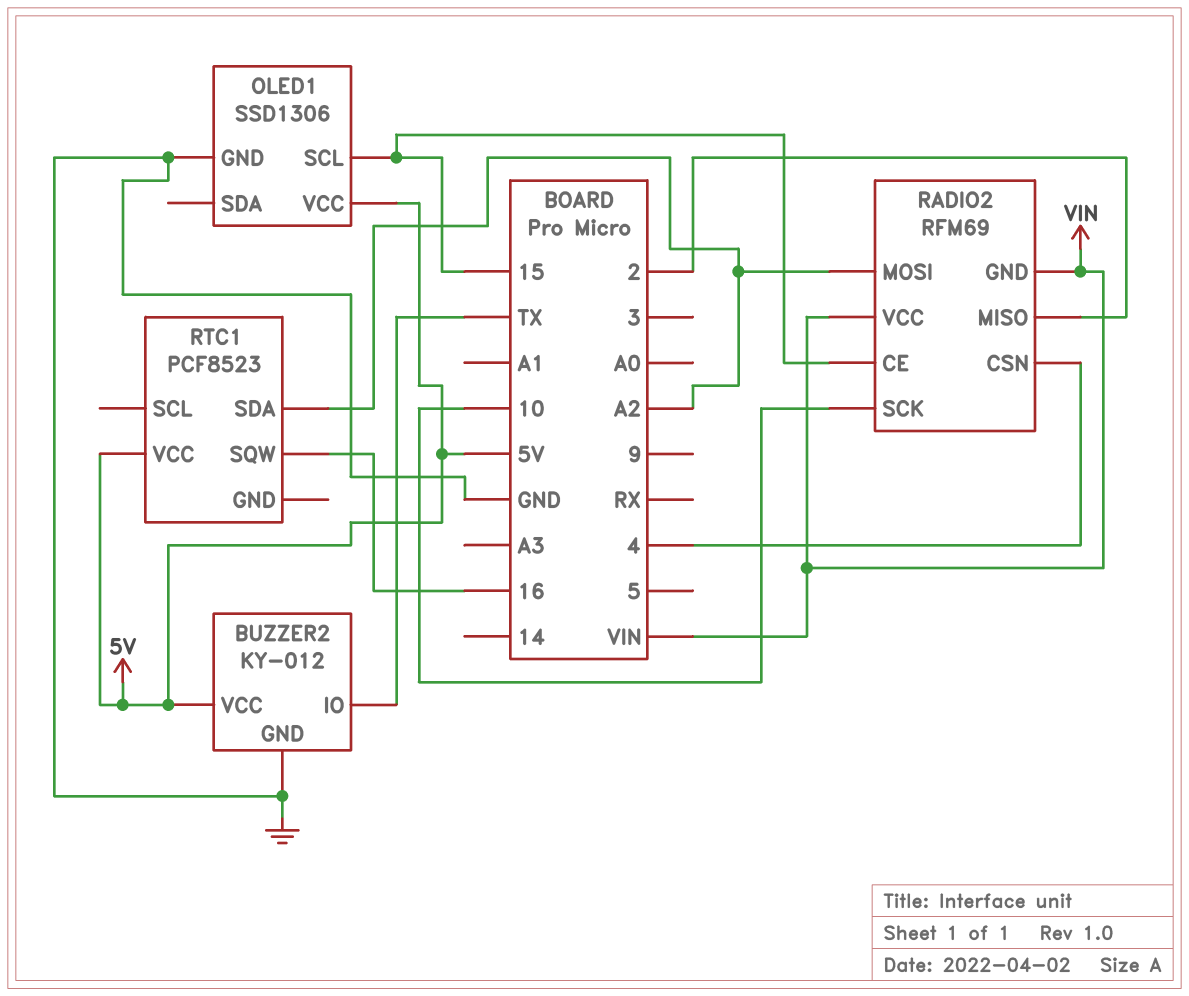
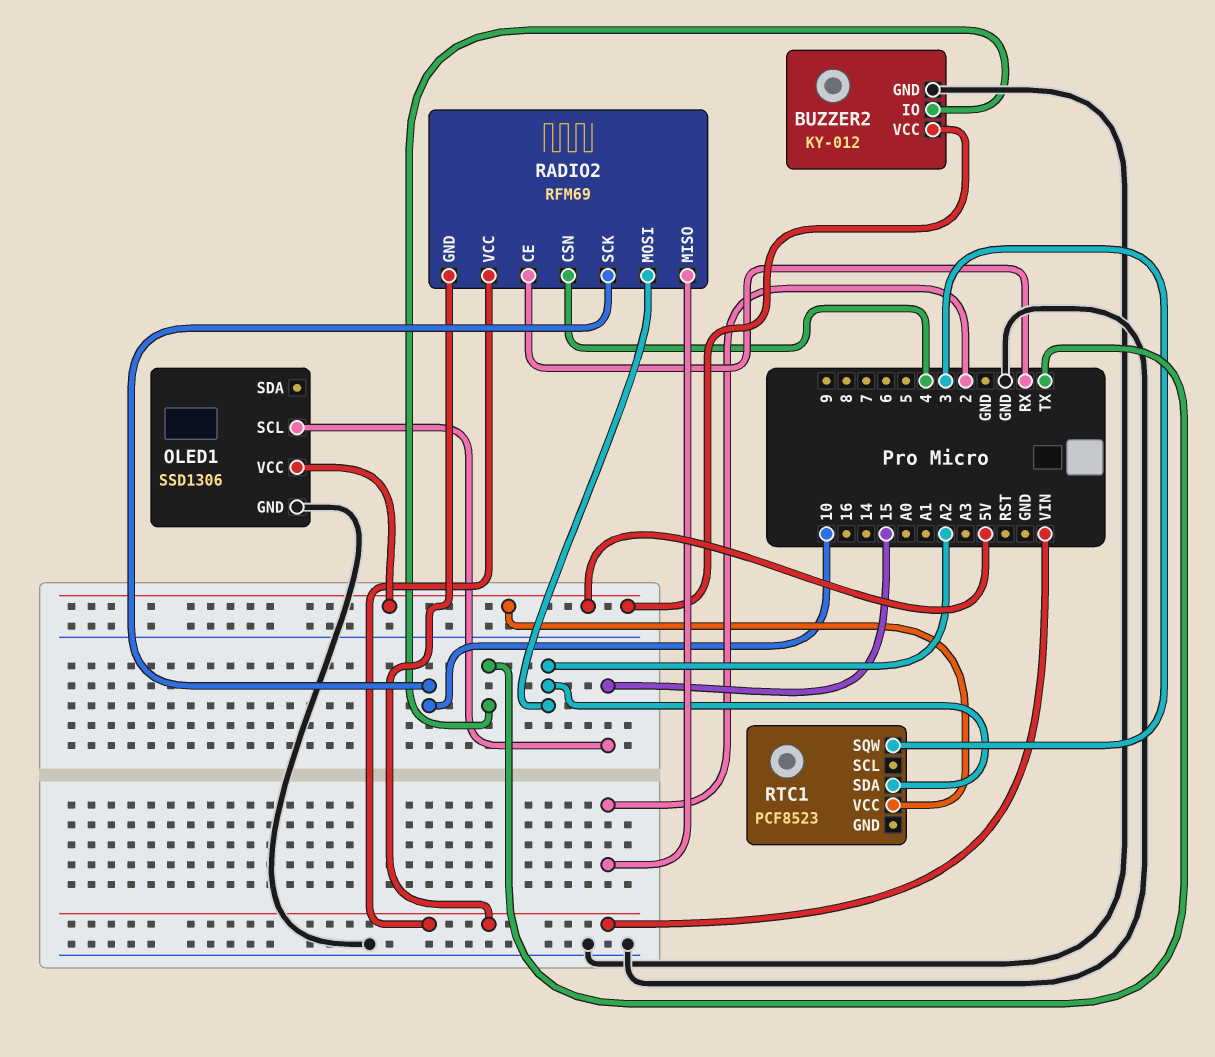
RADIO2 pin CE: 15 -> RX
RTC1 pin SQW: 16 -> 3

